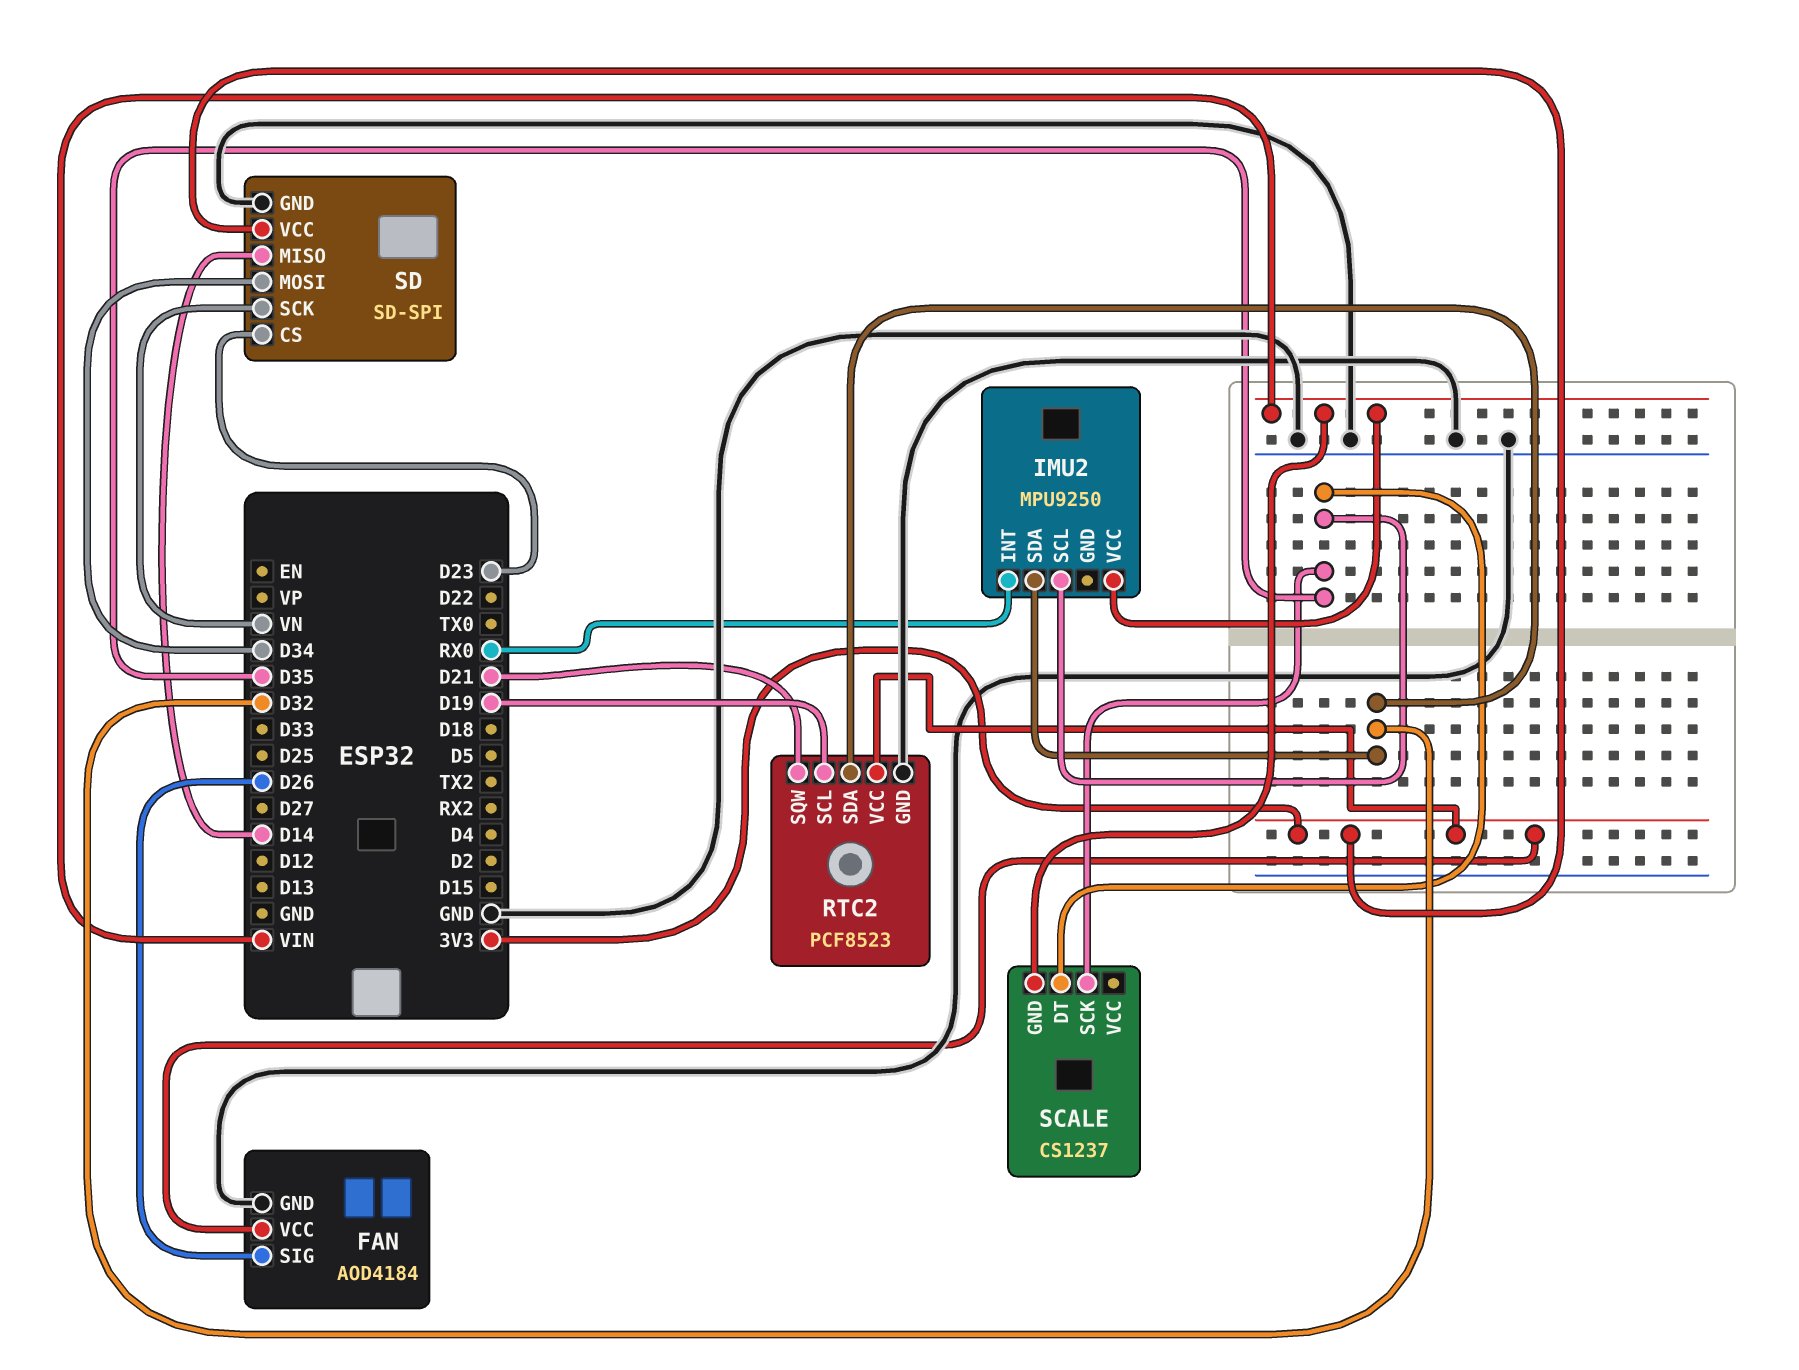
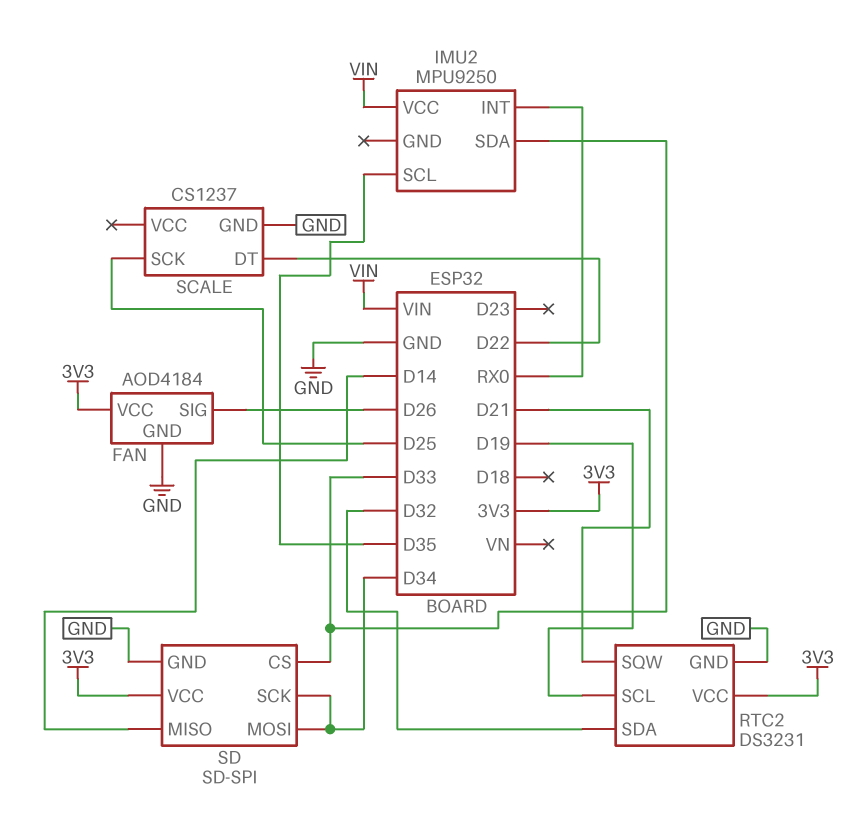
IMU2 pin SDA: D32 -> D33
RTC2: PCF8523 -> DS3231
SCALE pin DT: D35 -> D22
SCALE pin GND: VIN -> GND
SCALE pin SCK: D35 -> D25
SD pin CS: D23 -> D33
SD pin SCK: VN -> D34

